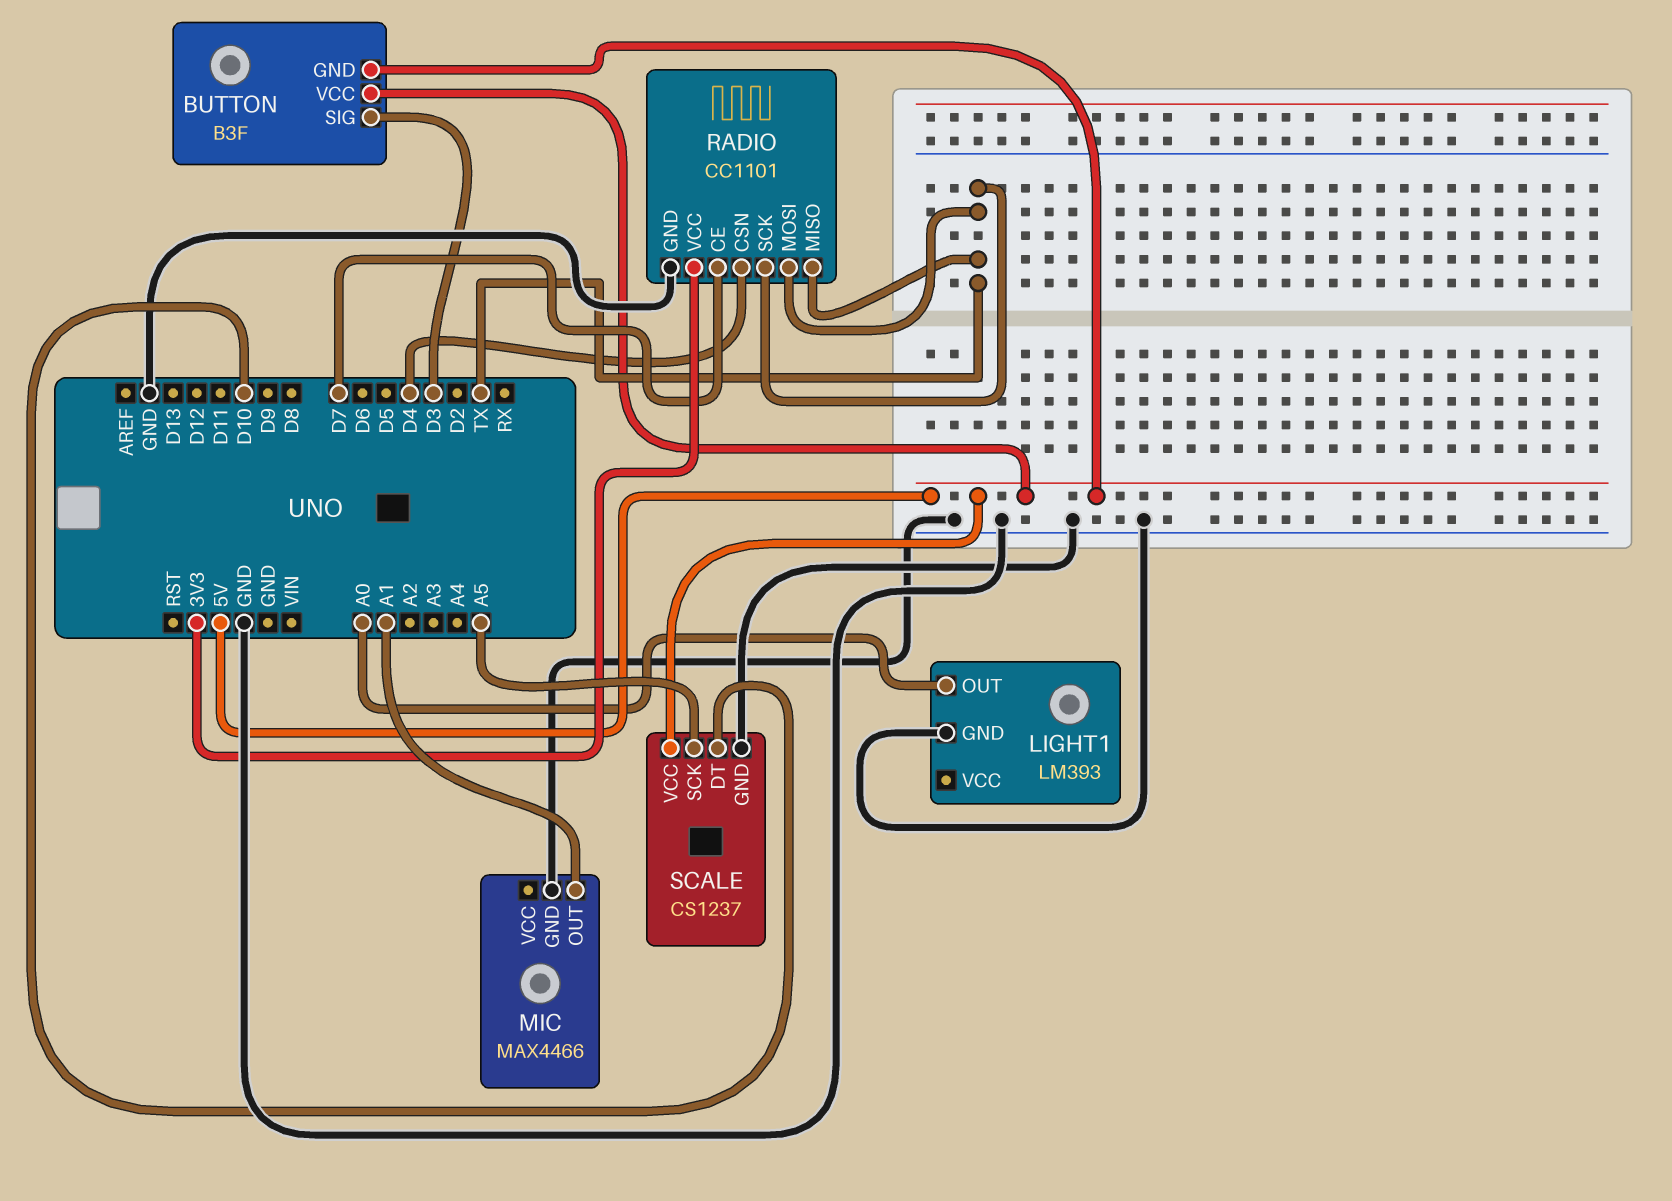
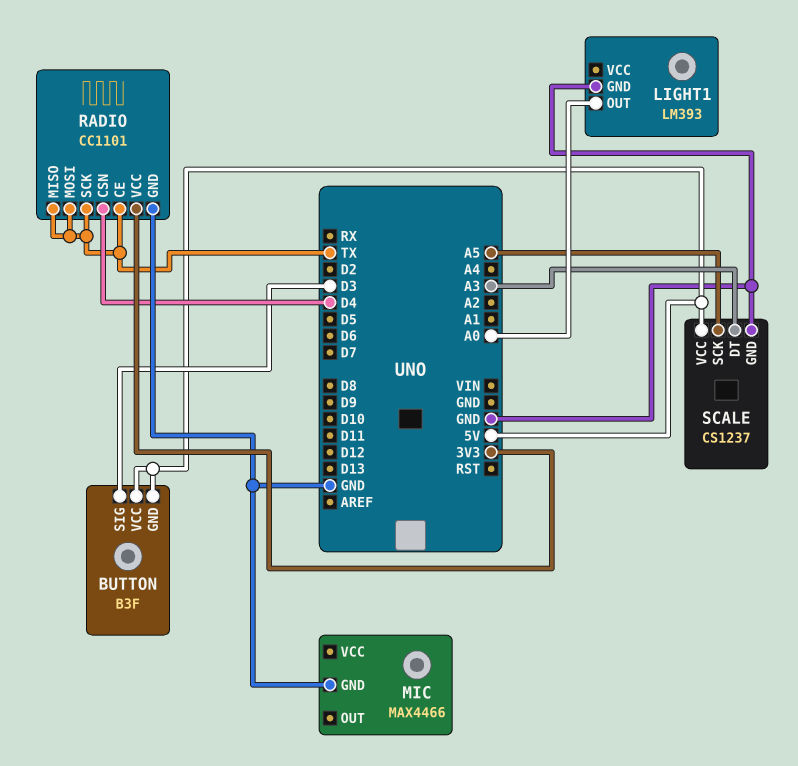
MIC pin OUT: A1 -> none
RADIO pin CE: D7 -> TX
SCALE pin DT: D10 -> A3

